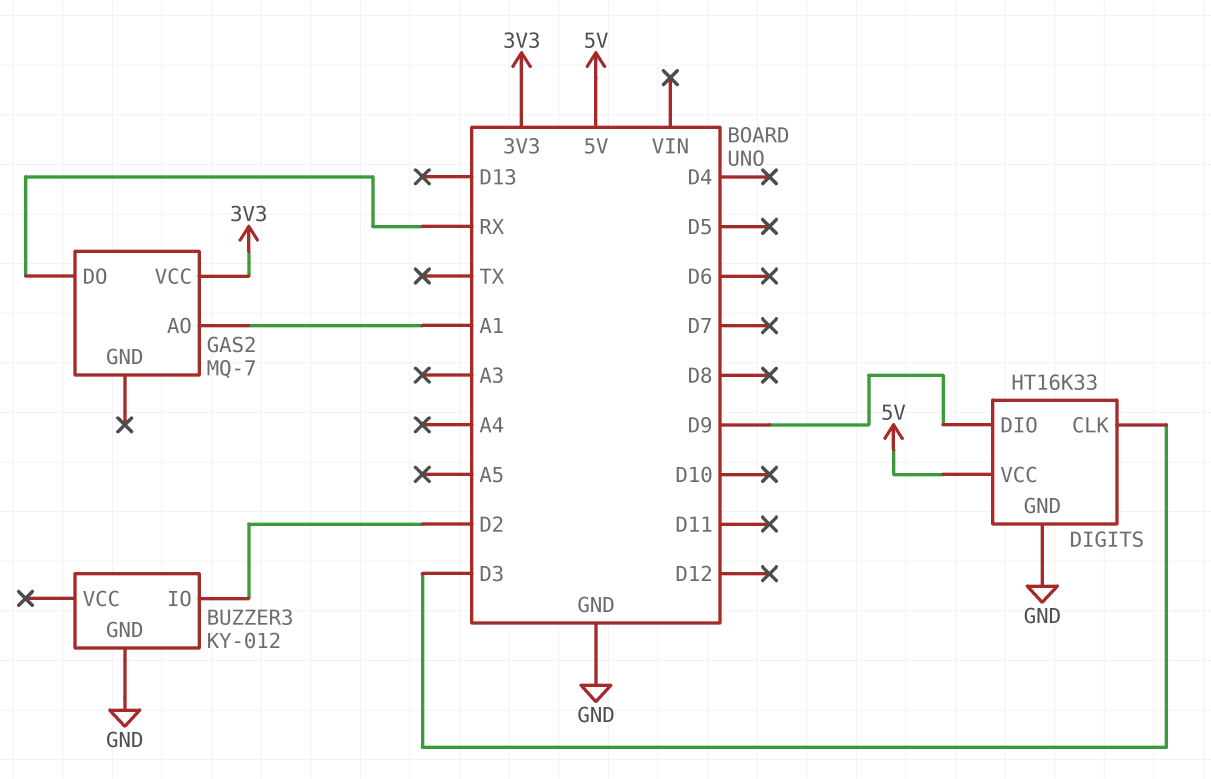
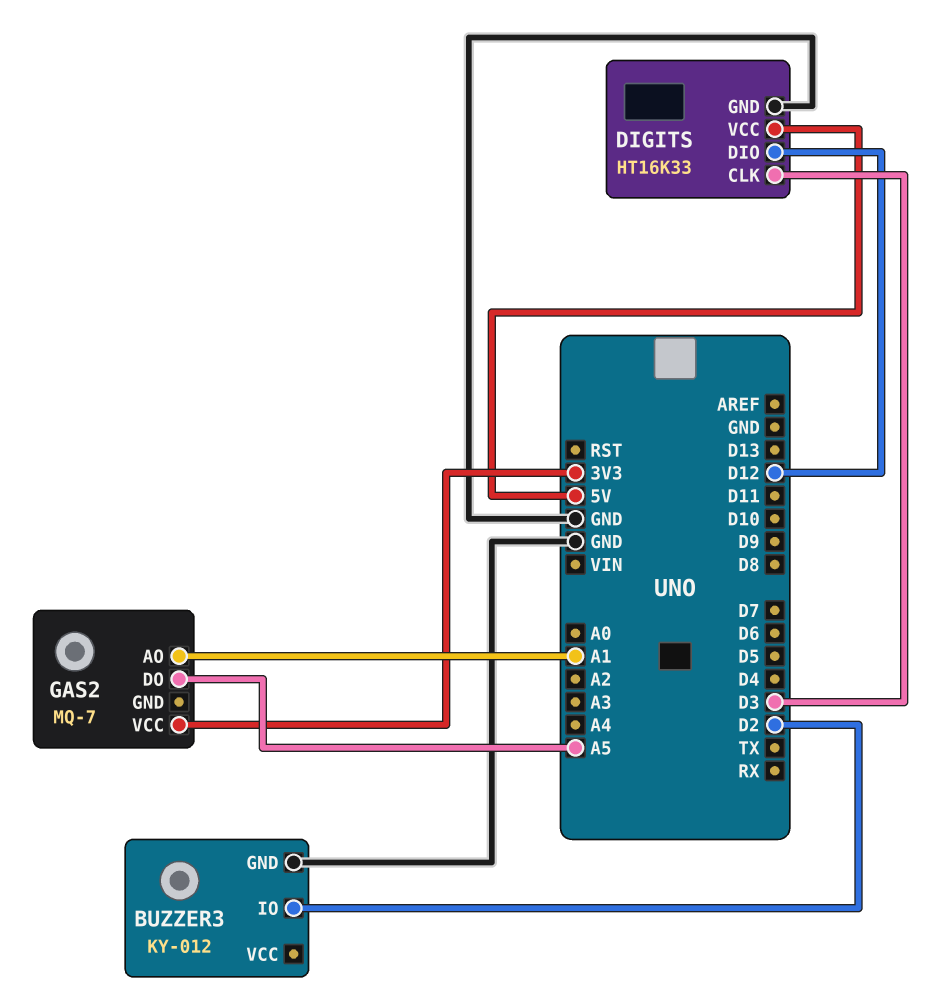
DIGITS pin DIO: D9 -> D12
GAS2 pin DO: RX -> A5

